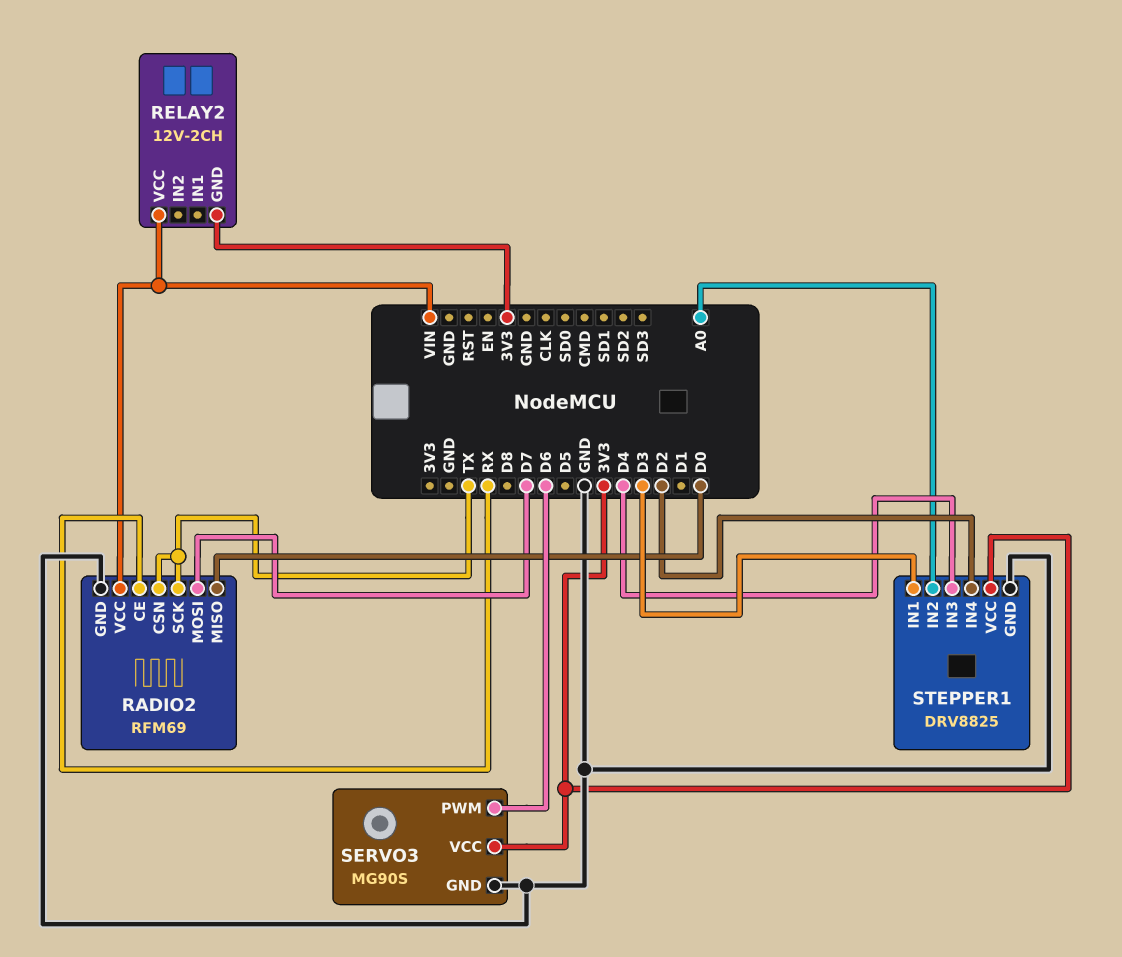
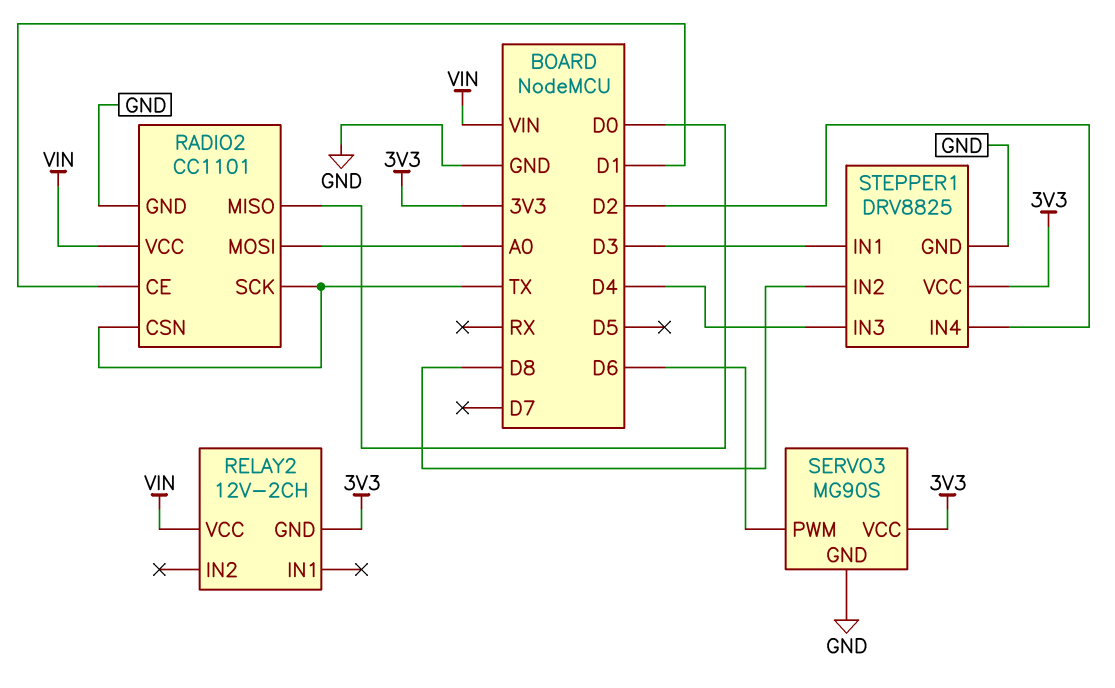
RADIO2: RFM69 -> CC1101
RADIO2 pin CE: RX -> D1
RADIO2 pin MOSI: D7 -> A0
STEPPER1 pin IN2: A0 -> D8

